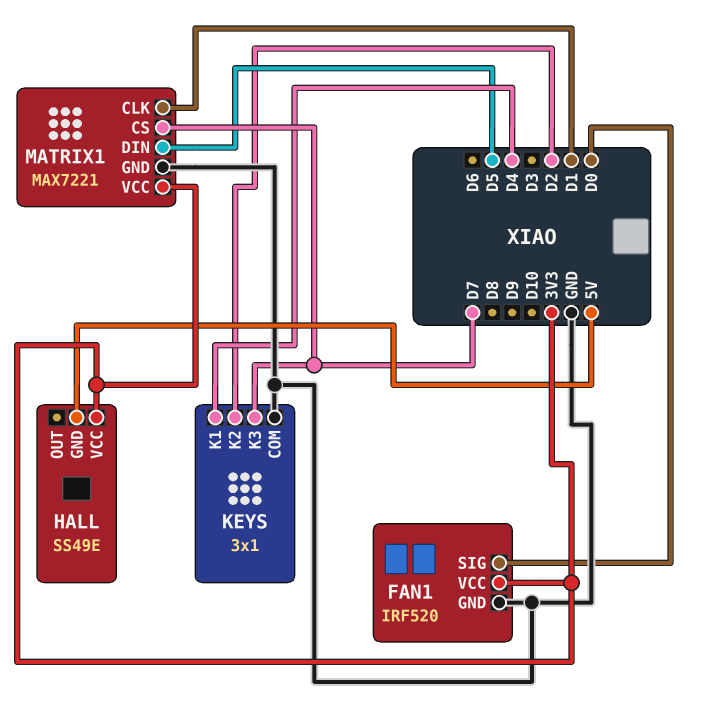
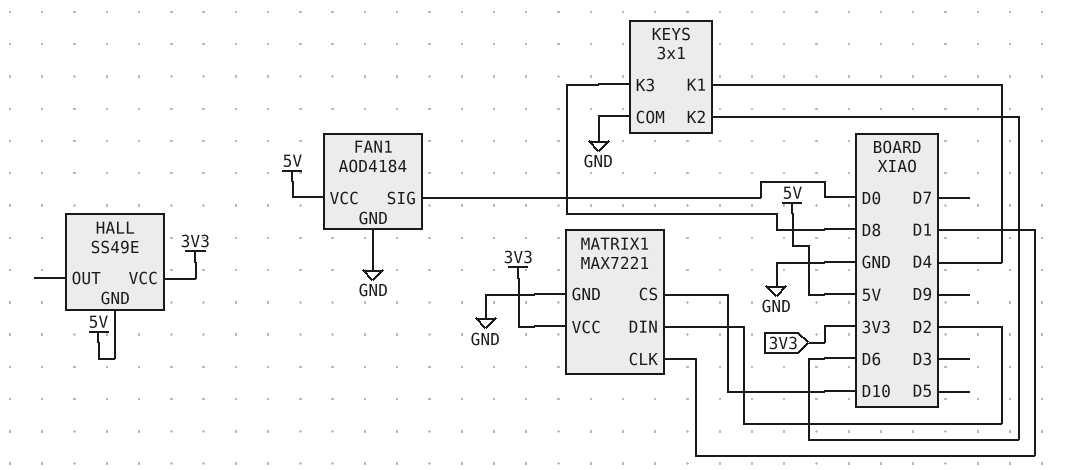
FAN1: IRF520 -> AOD4184
FAN1 pin VCC: 3V3 -> 5V
KEYS pin K2: D2 -> D6
KEYS pin K3: D7 -> D8
MATRIX1 pin CS: D7 -> D10
MATRIX1 pin DIN: D5 -> D2

